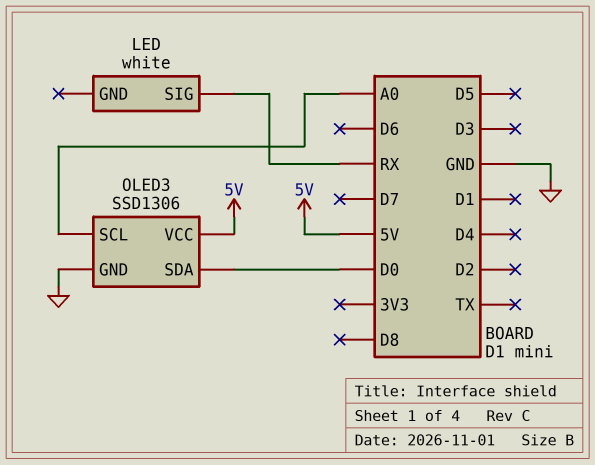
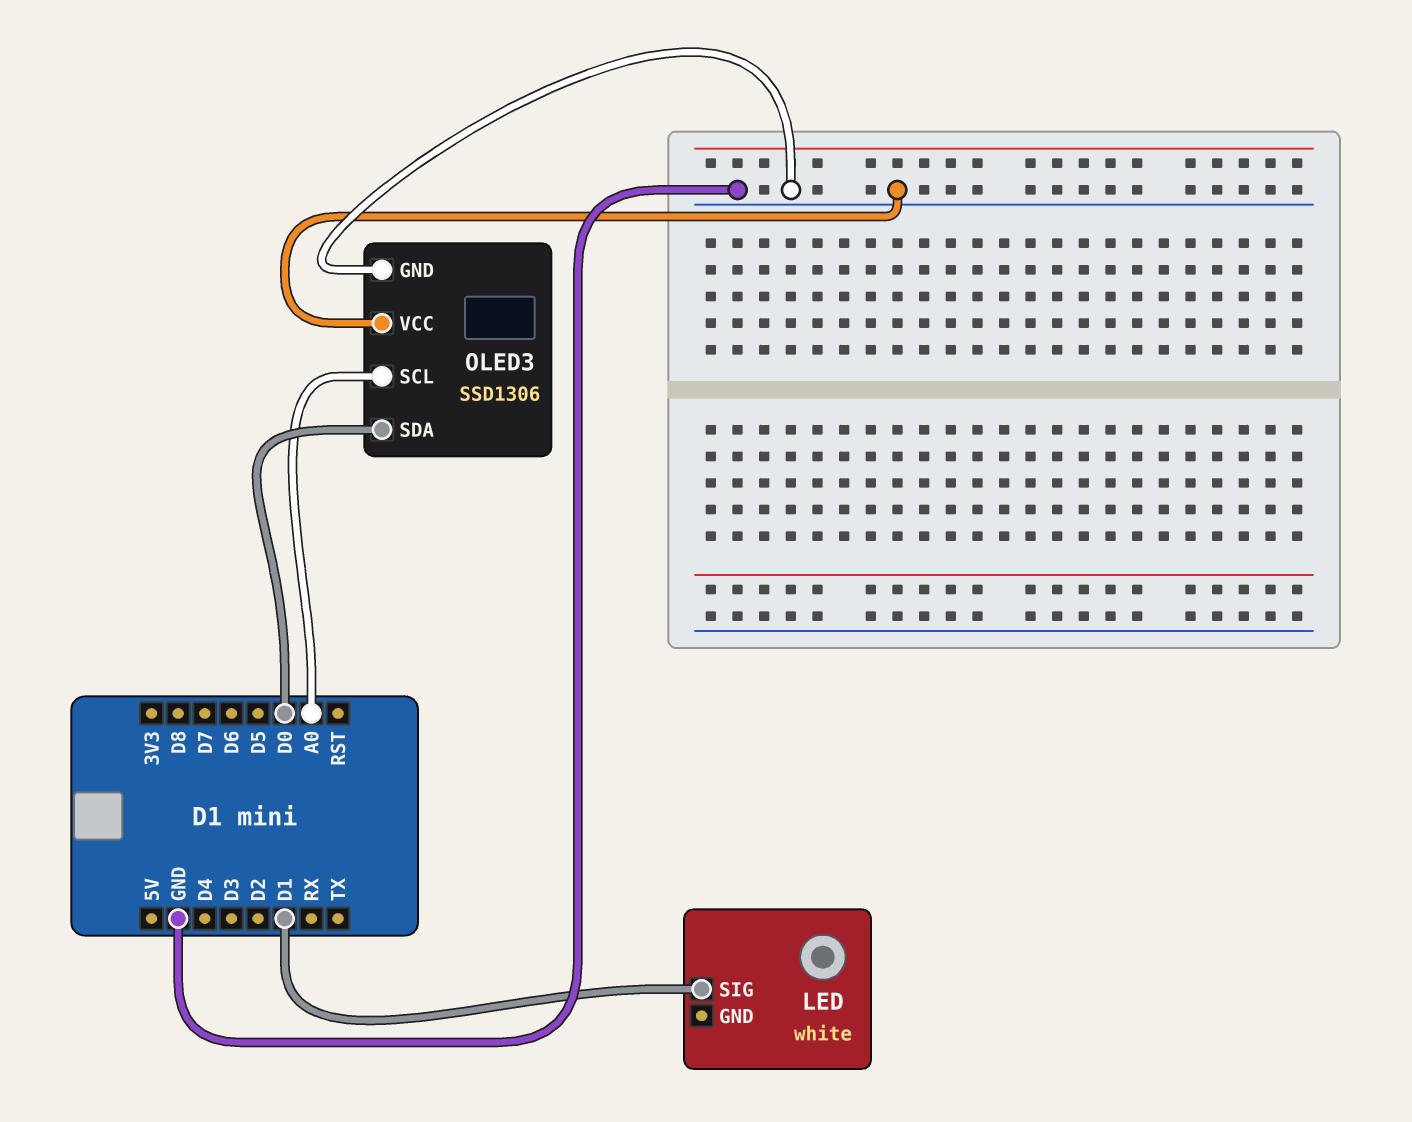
LED pin SIG: RX -> D1
OLED3 pin VCC: 5V -> GND

